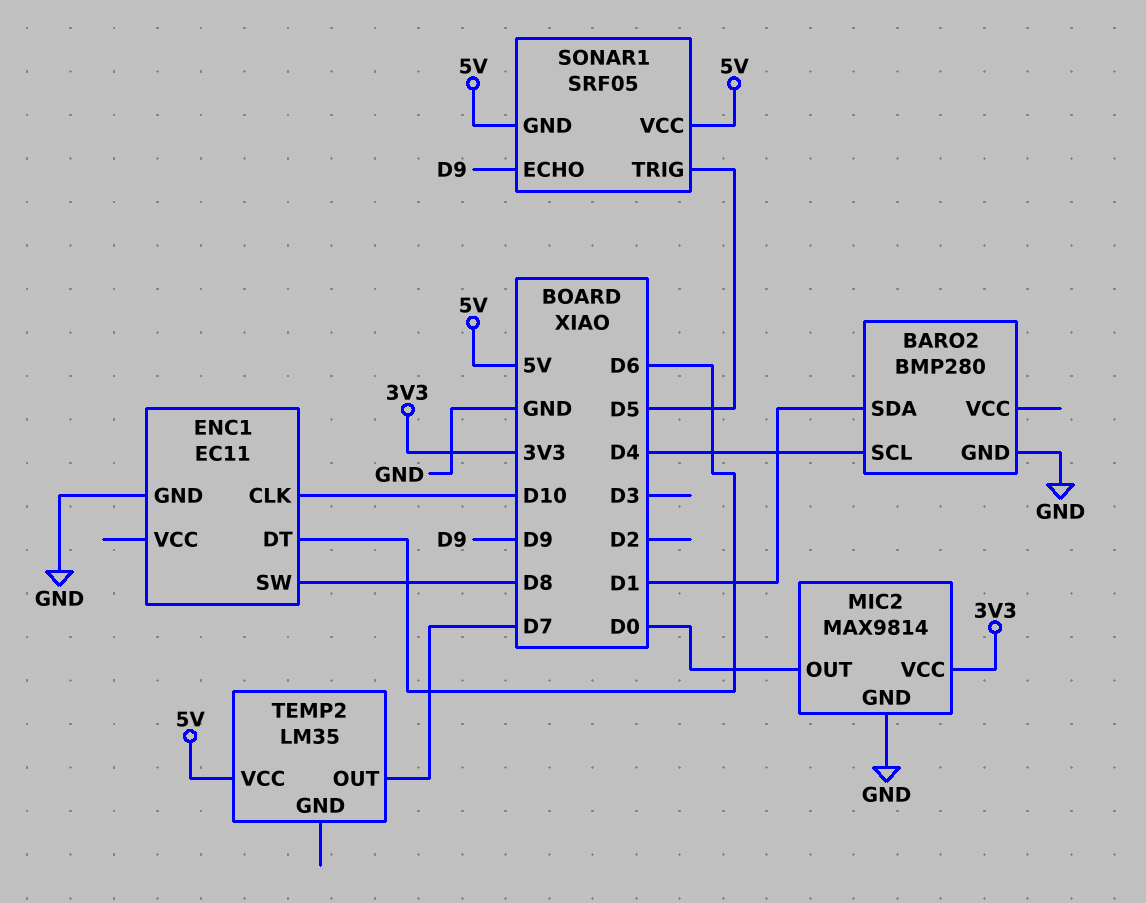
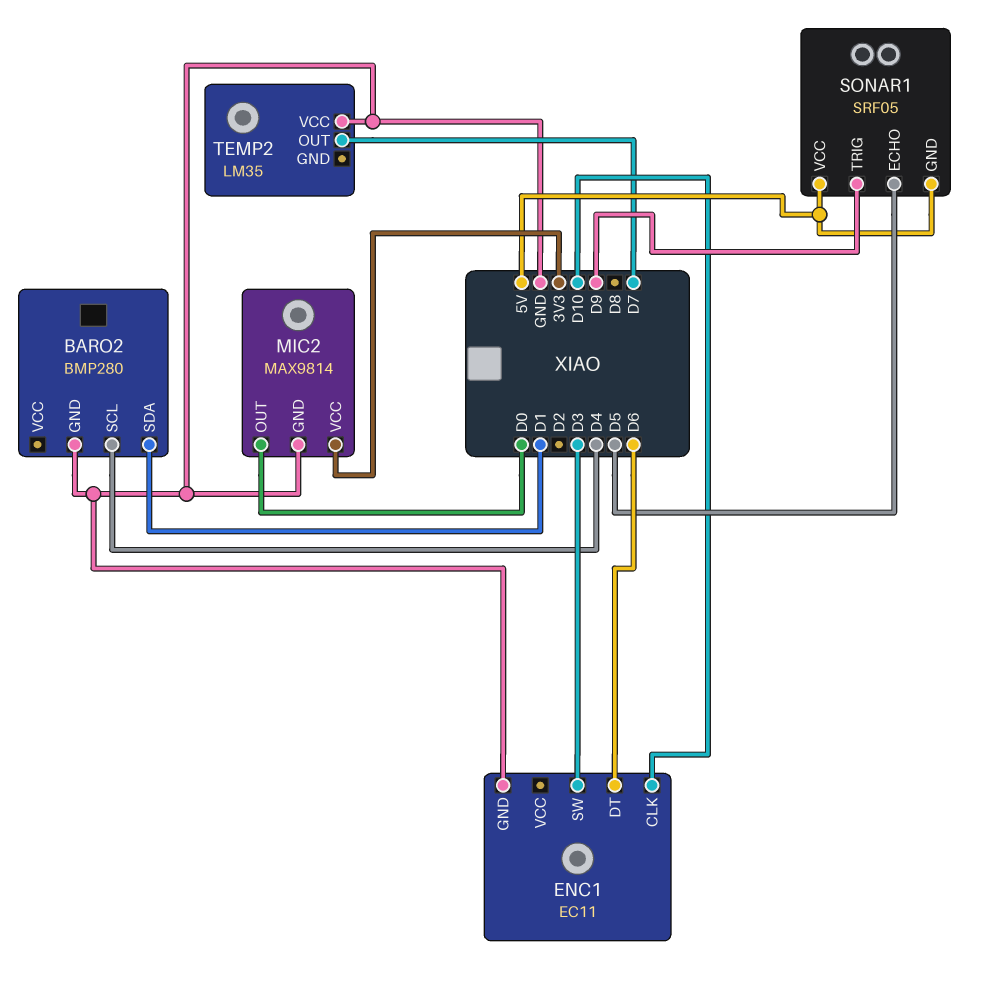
ENC1 pin SW: D8 -> D3
SONAR1 pin ECHO: D9 -> D5
SONAR1 pin TRIG: D5 -> D9
TEMP2 pin VCC: 5V -> GND

